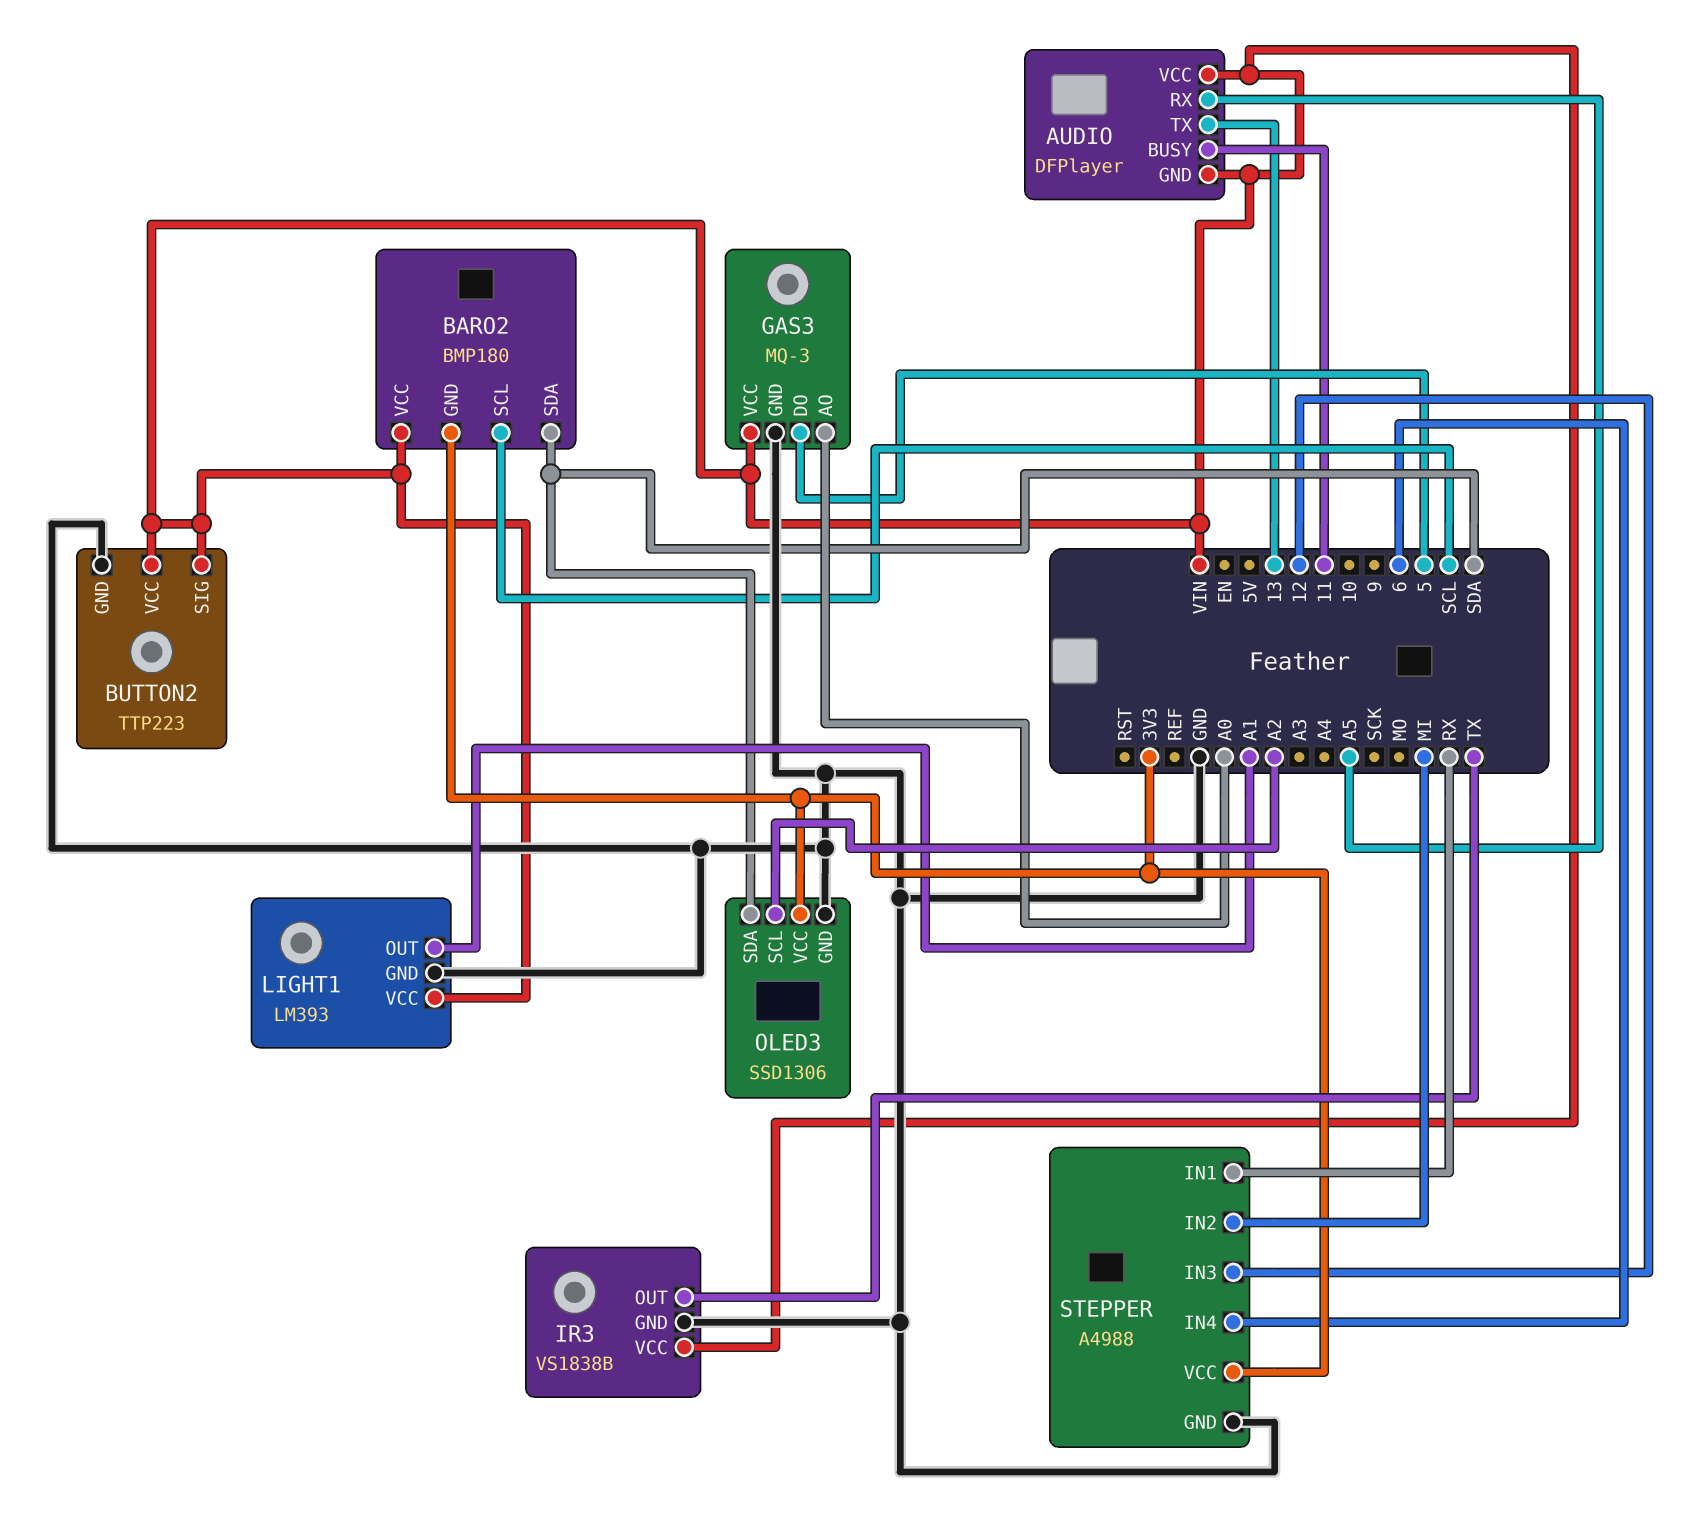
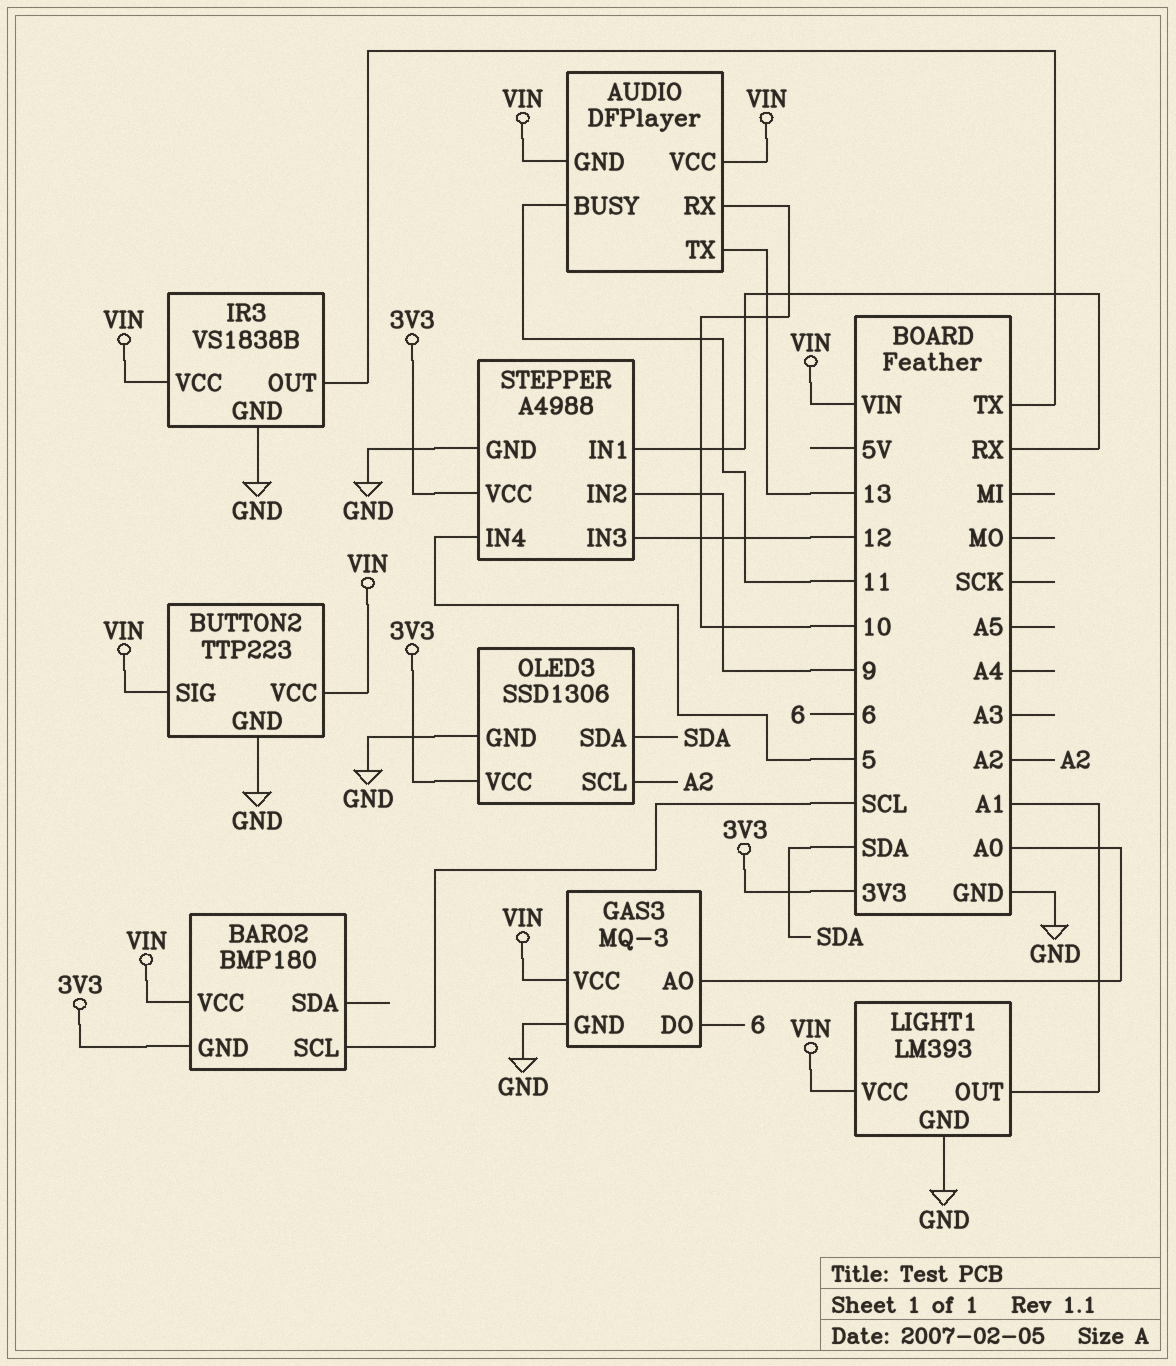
AUDIO pin RX: A5 -> 10
BARO2 pin SDA: SDA -> none
GAS3 pin DO: 5 -> 6
STEPPER pin IN2: MI -> 9
STEPPER pin IN4: 6 -> 5

